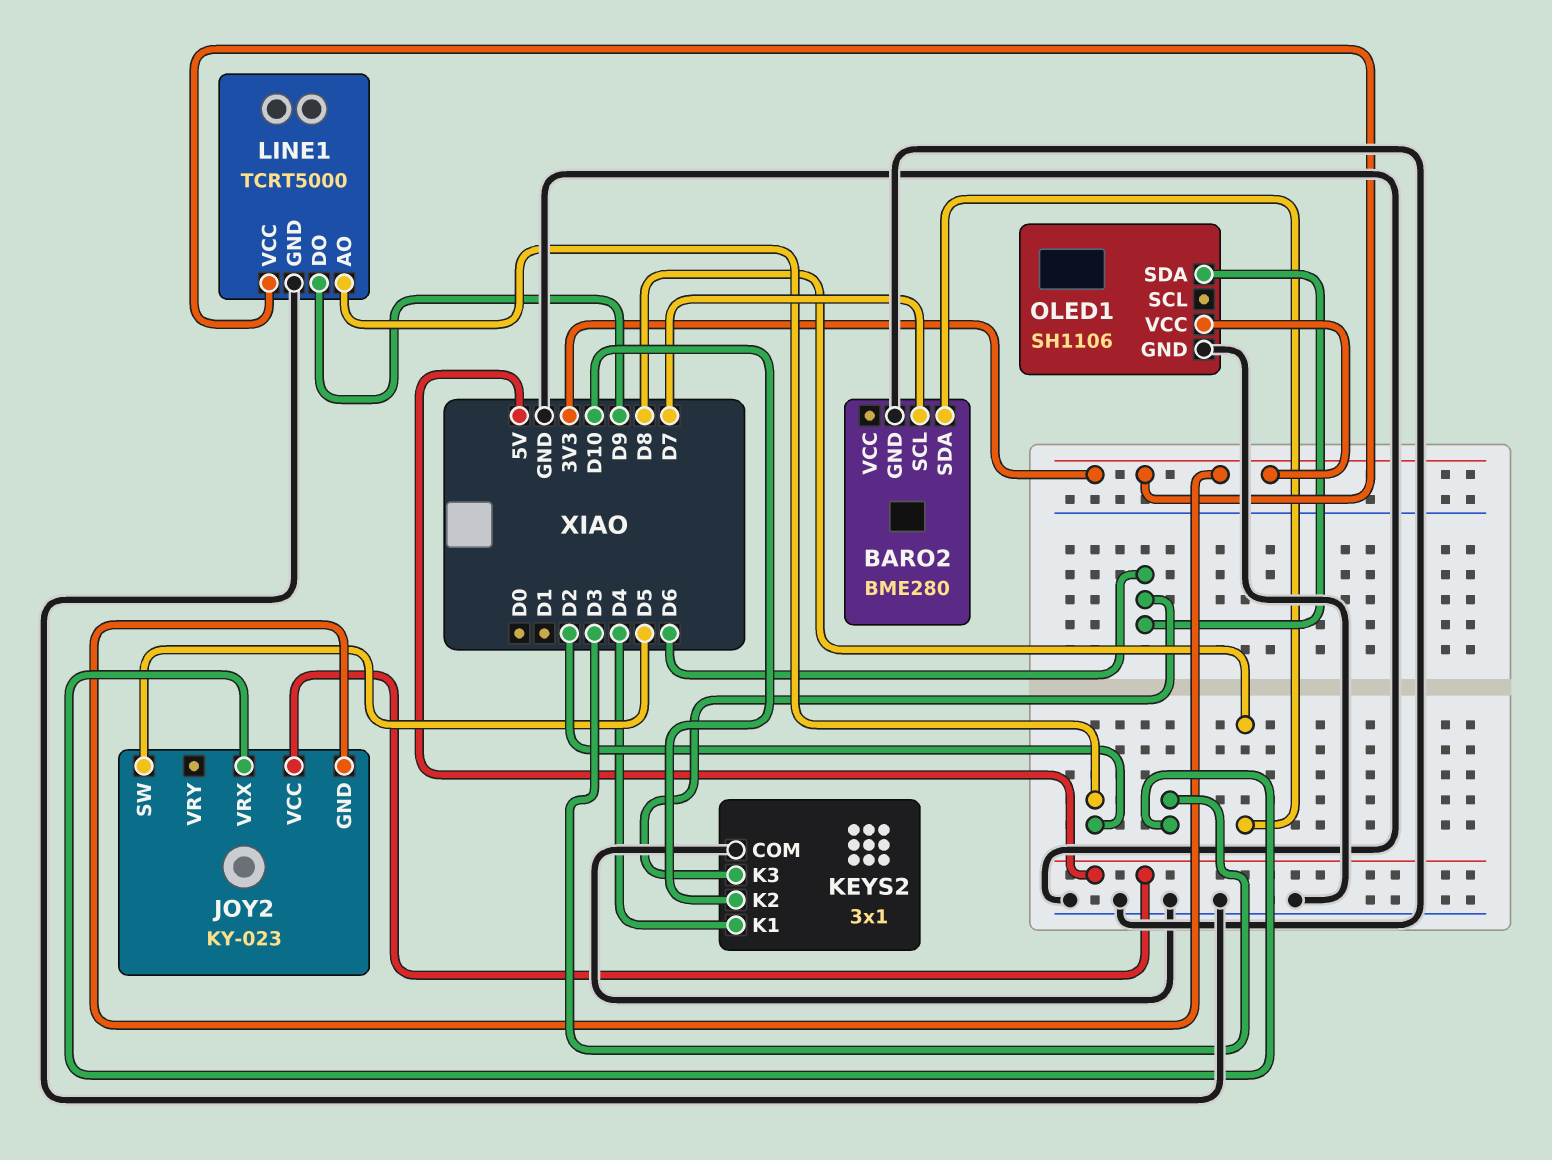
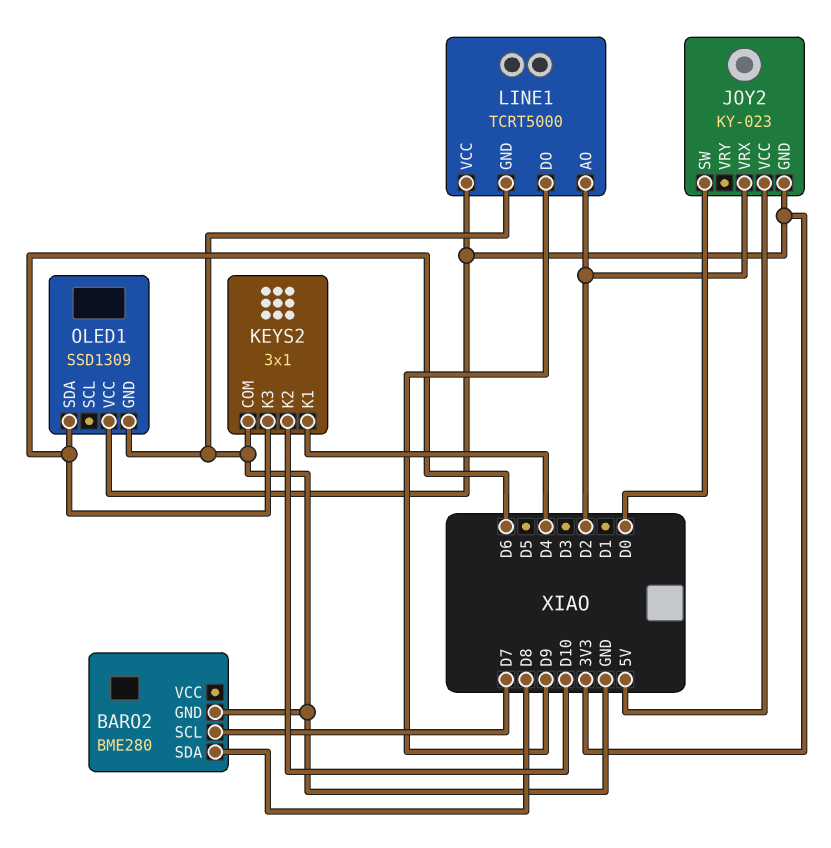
JOY2 pin SW: D5 -> D0
JOY2 pin VRX: D3 -> D2
OLED1: SH1106 -> SSD1309

